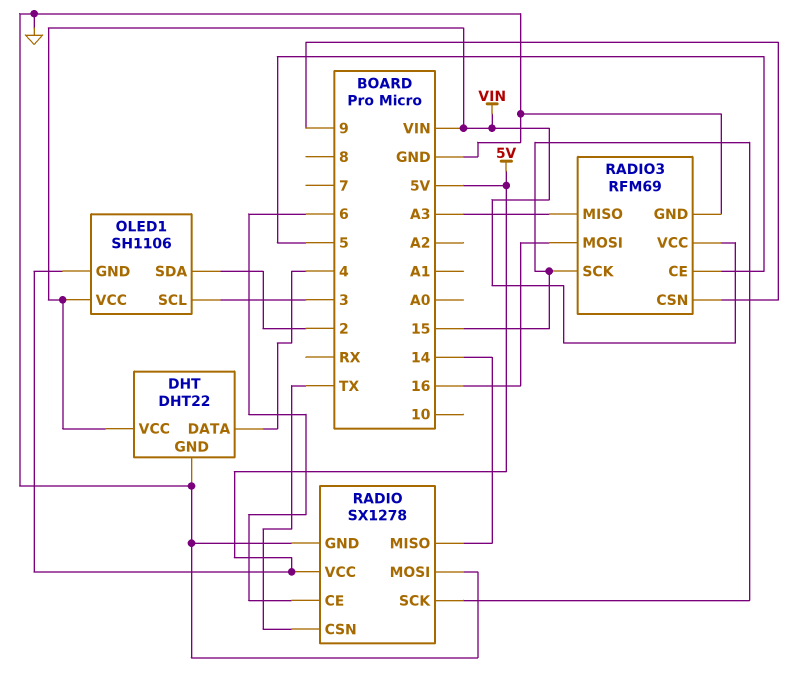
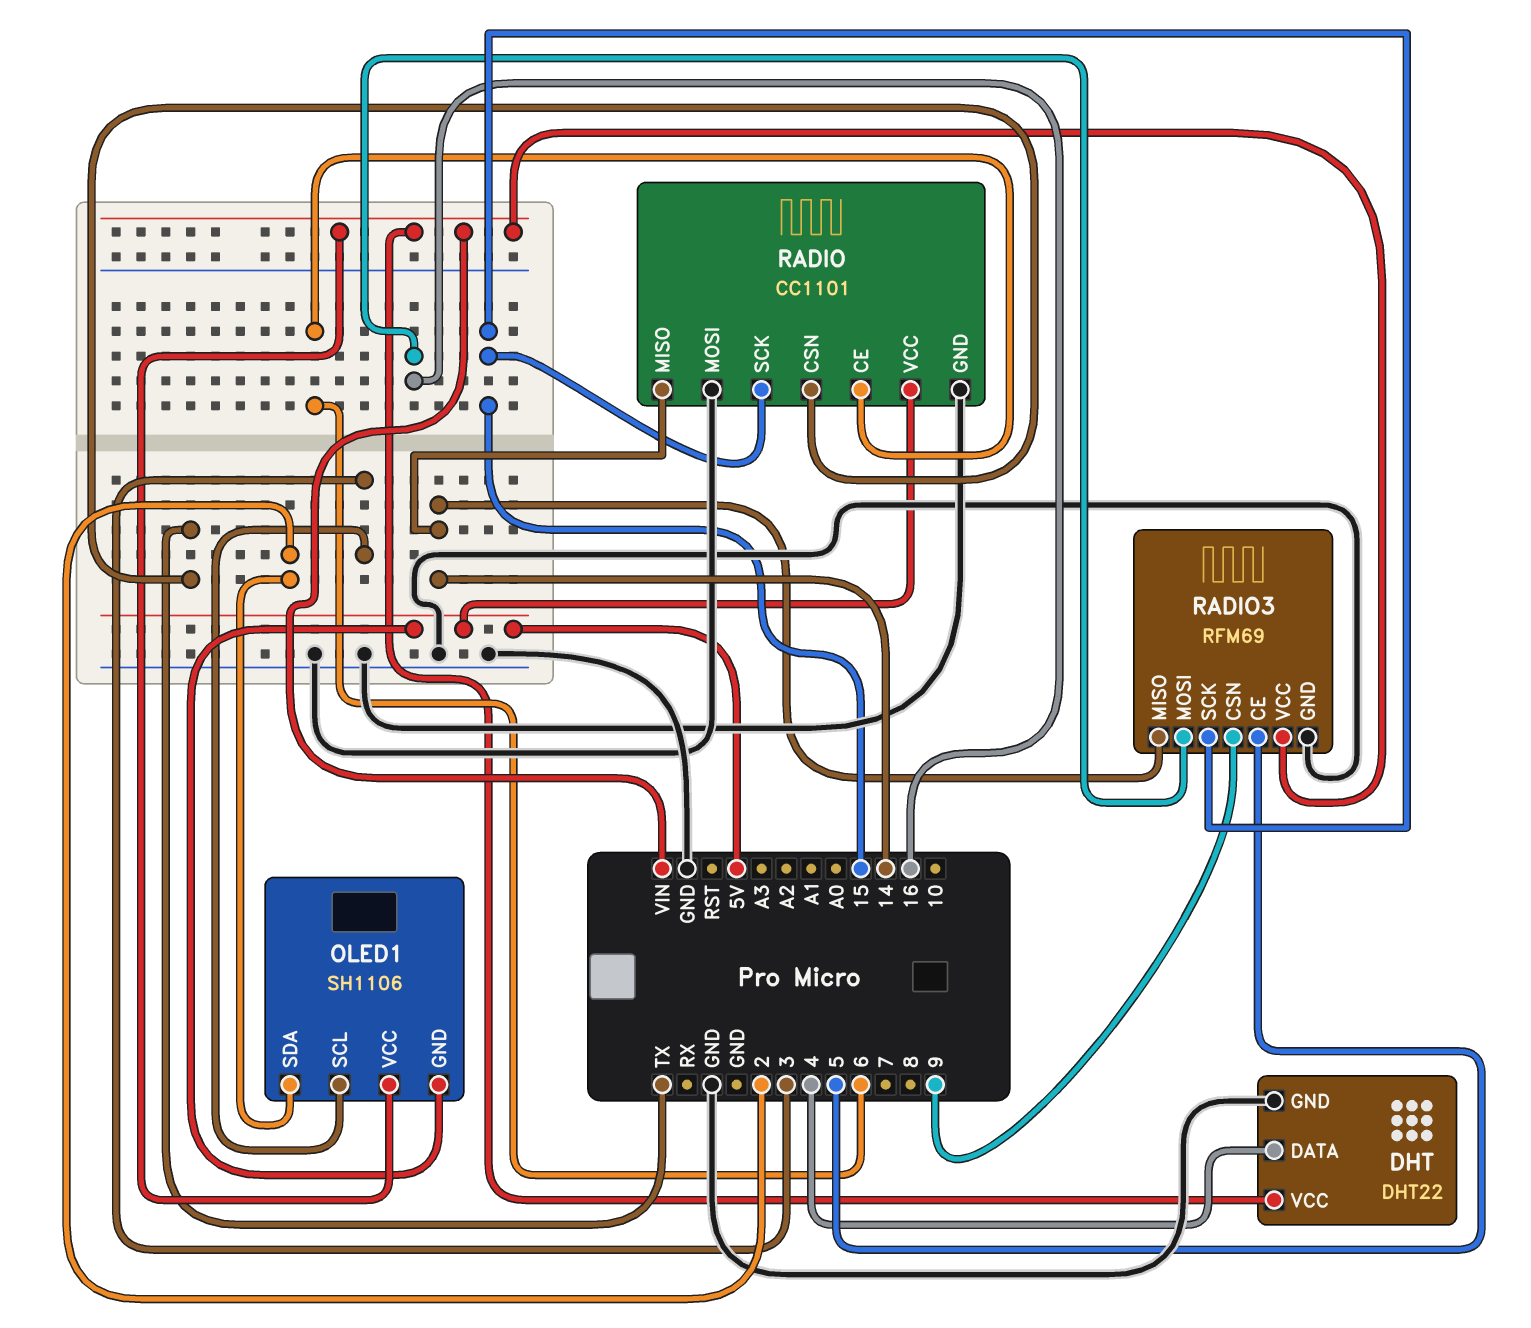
RADIO: SX1278 -> CC1101
RADIO3 pin MISO: A3 -> 14

